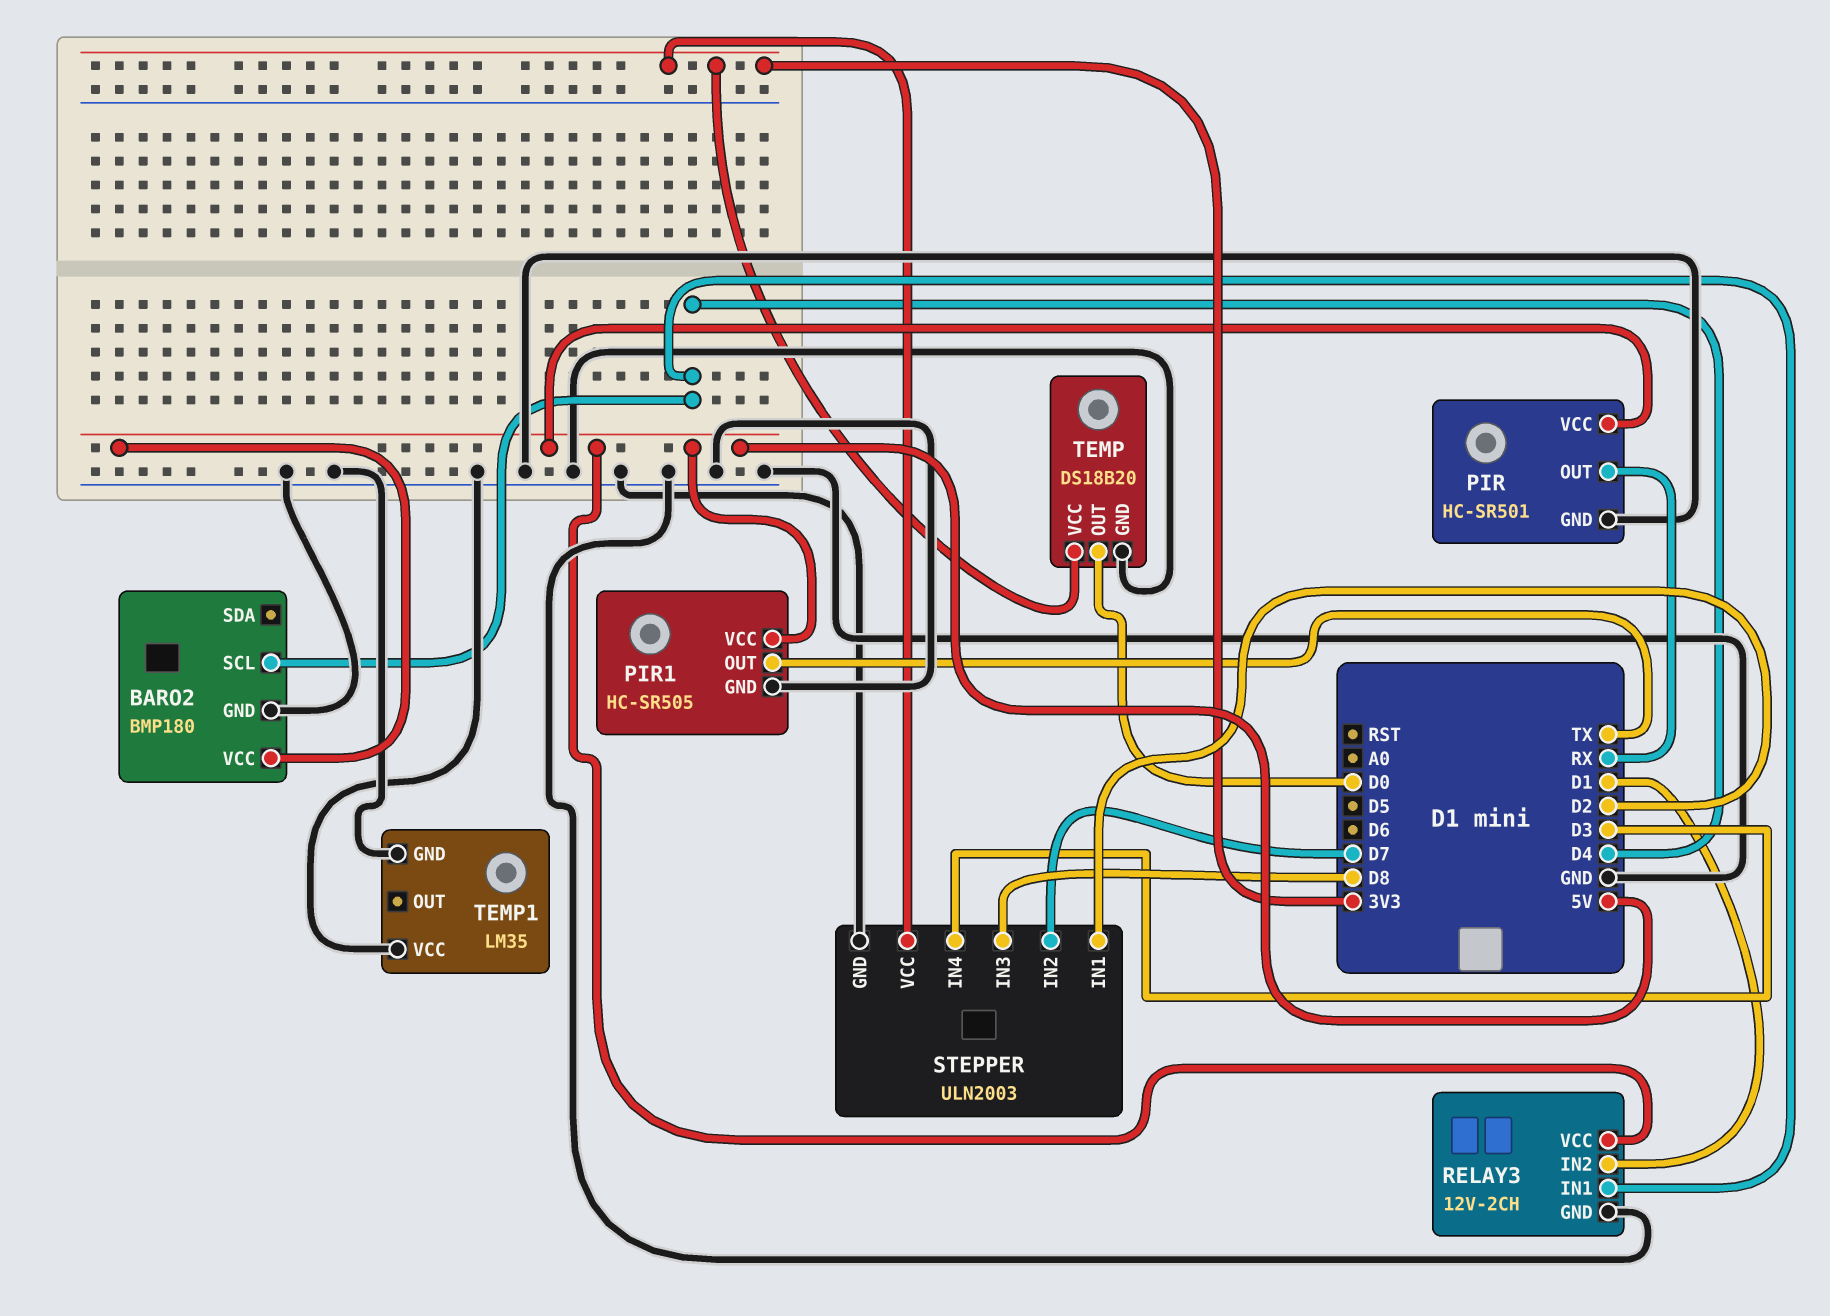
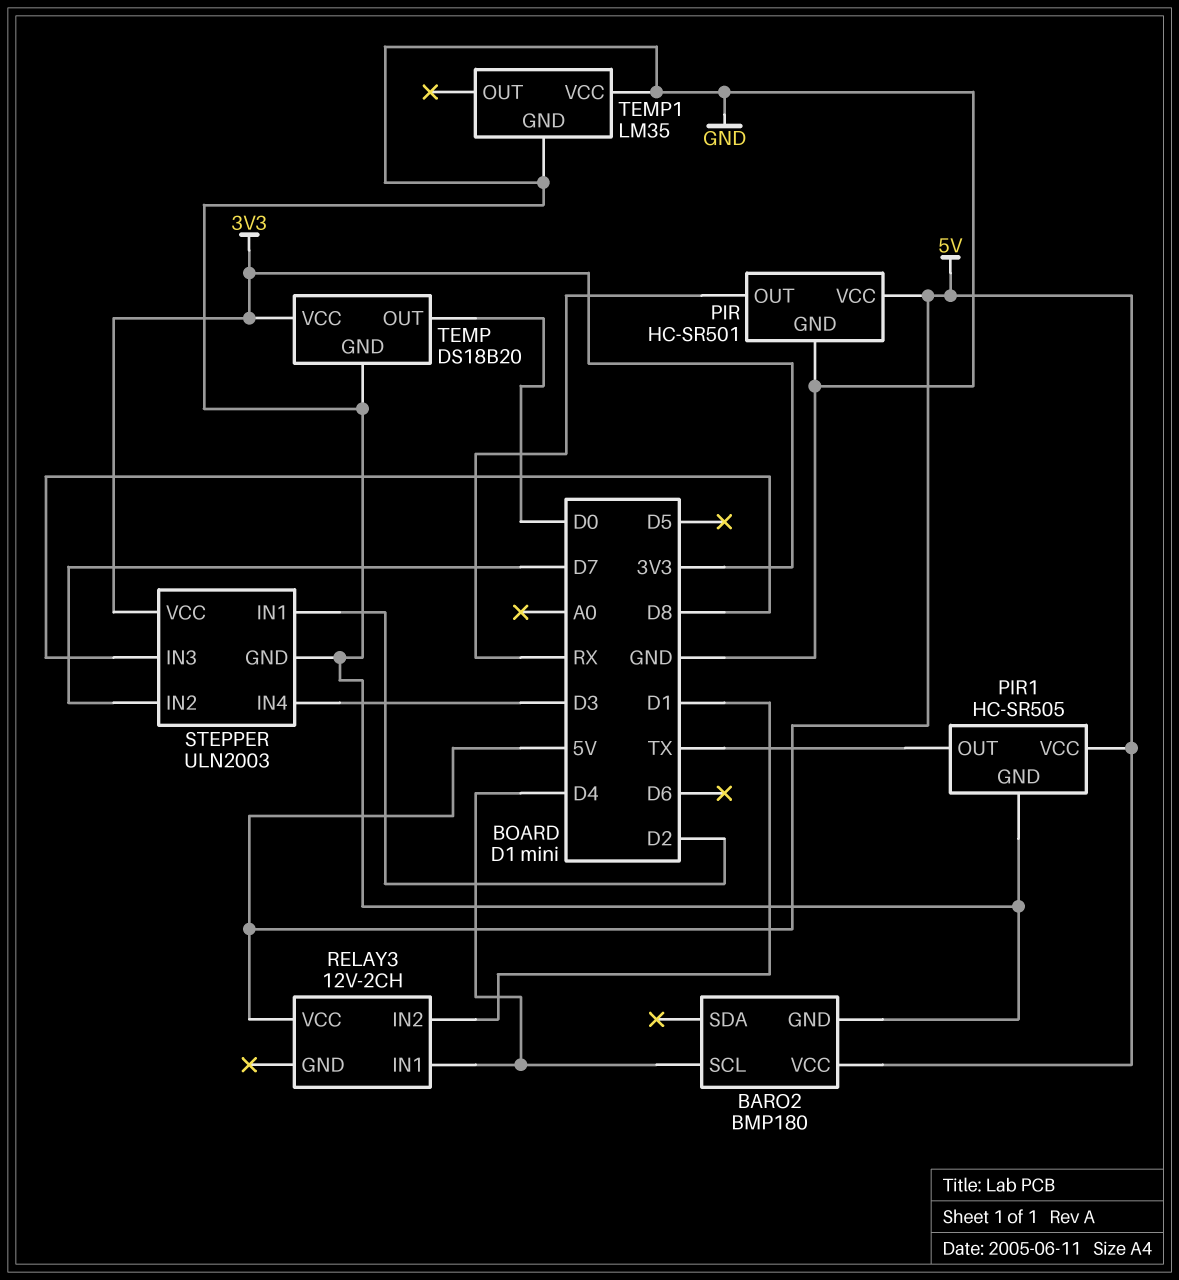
RELAY3 pin GND: GND -> none

